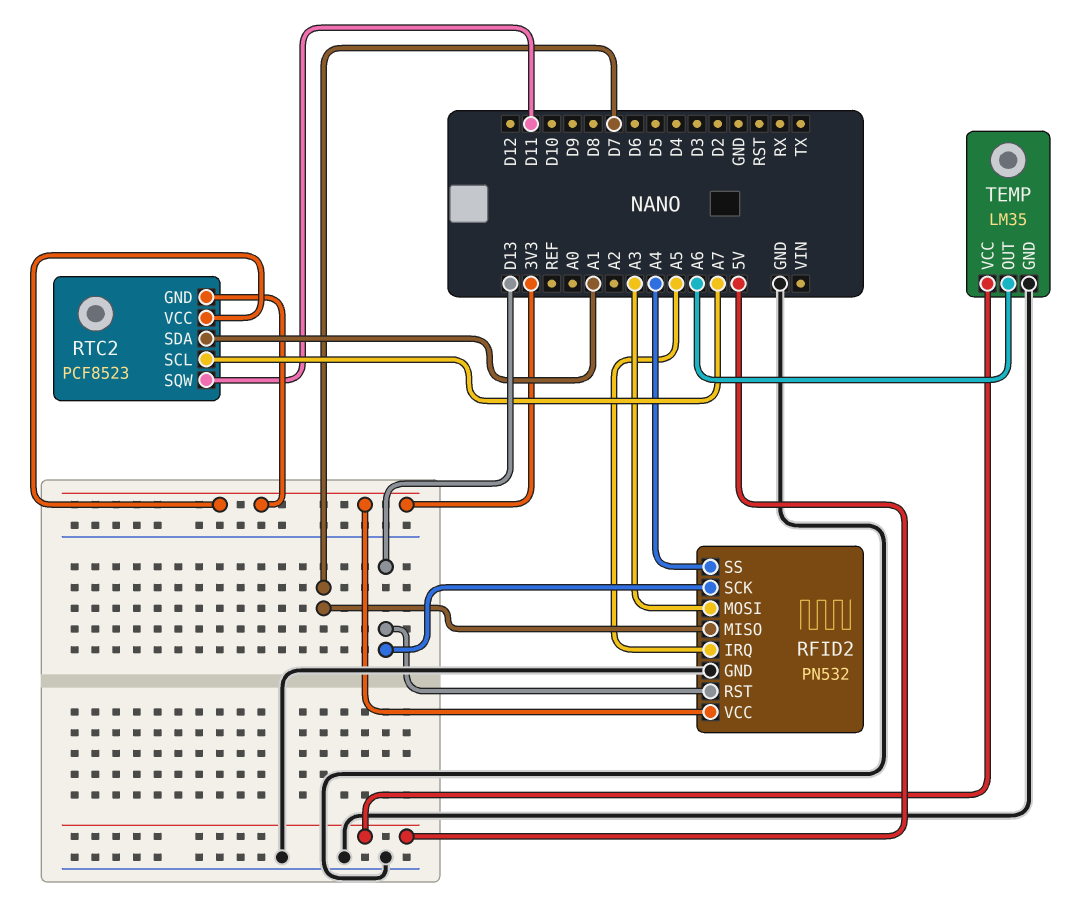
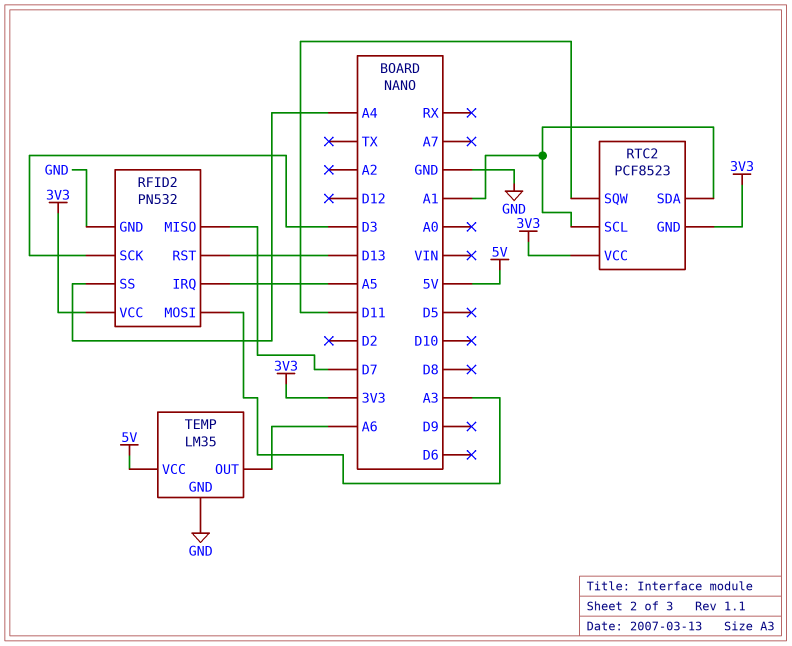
RFID2 pin SCK: D13 -> D3
RTC2 pin SCL: A7 -> A1

